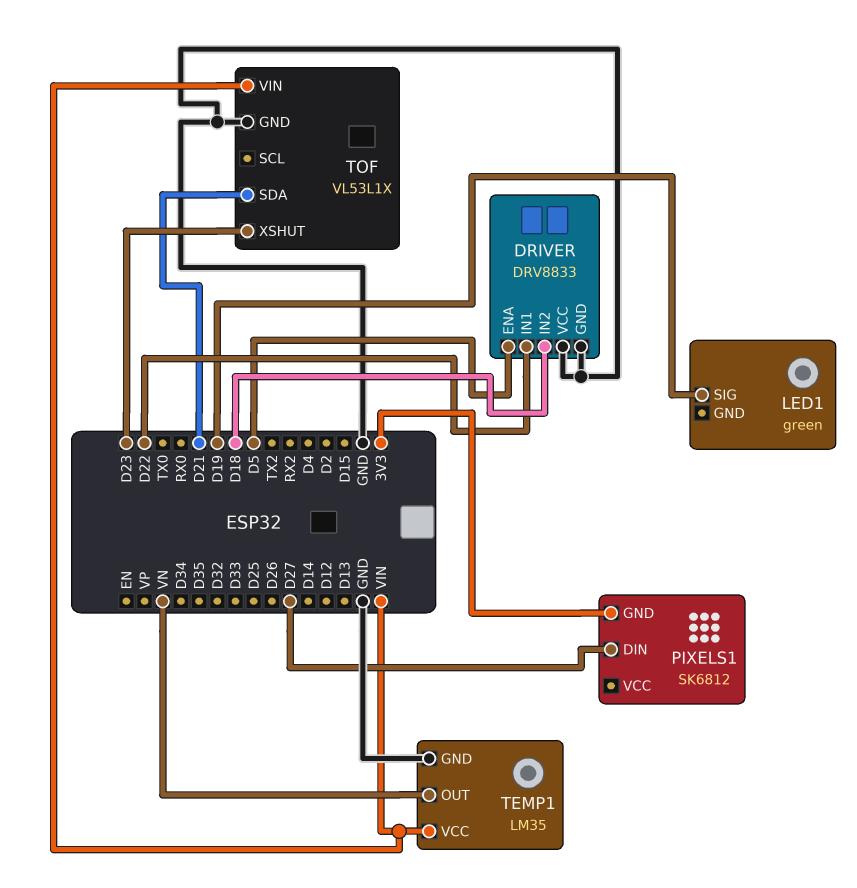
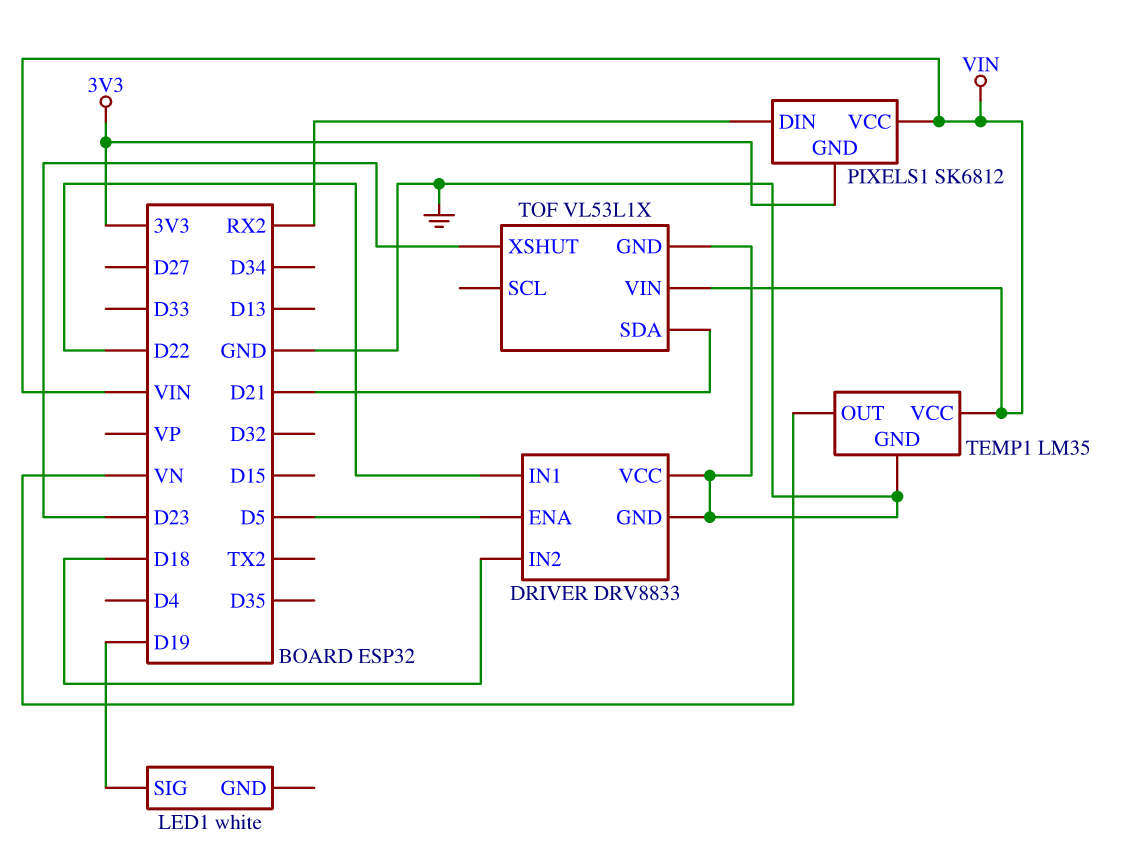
LED1: green -> white
PIXELS1 pin DIN: D27 -> RX2
PIXELS1 pin VCC: none -> VIN

